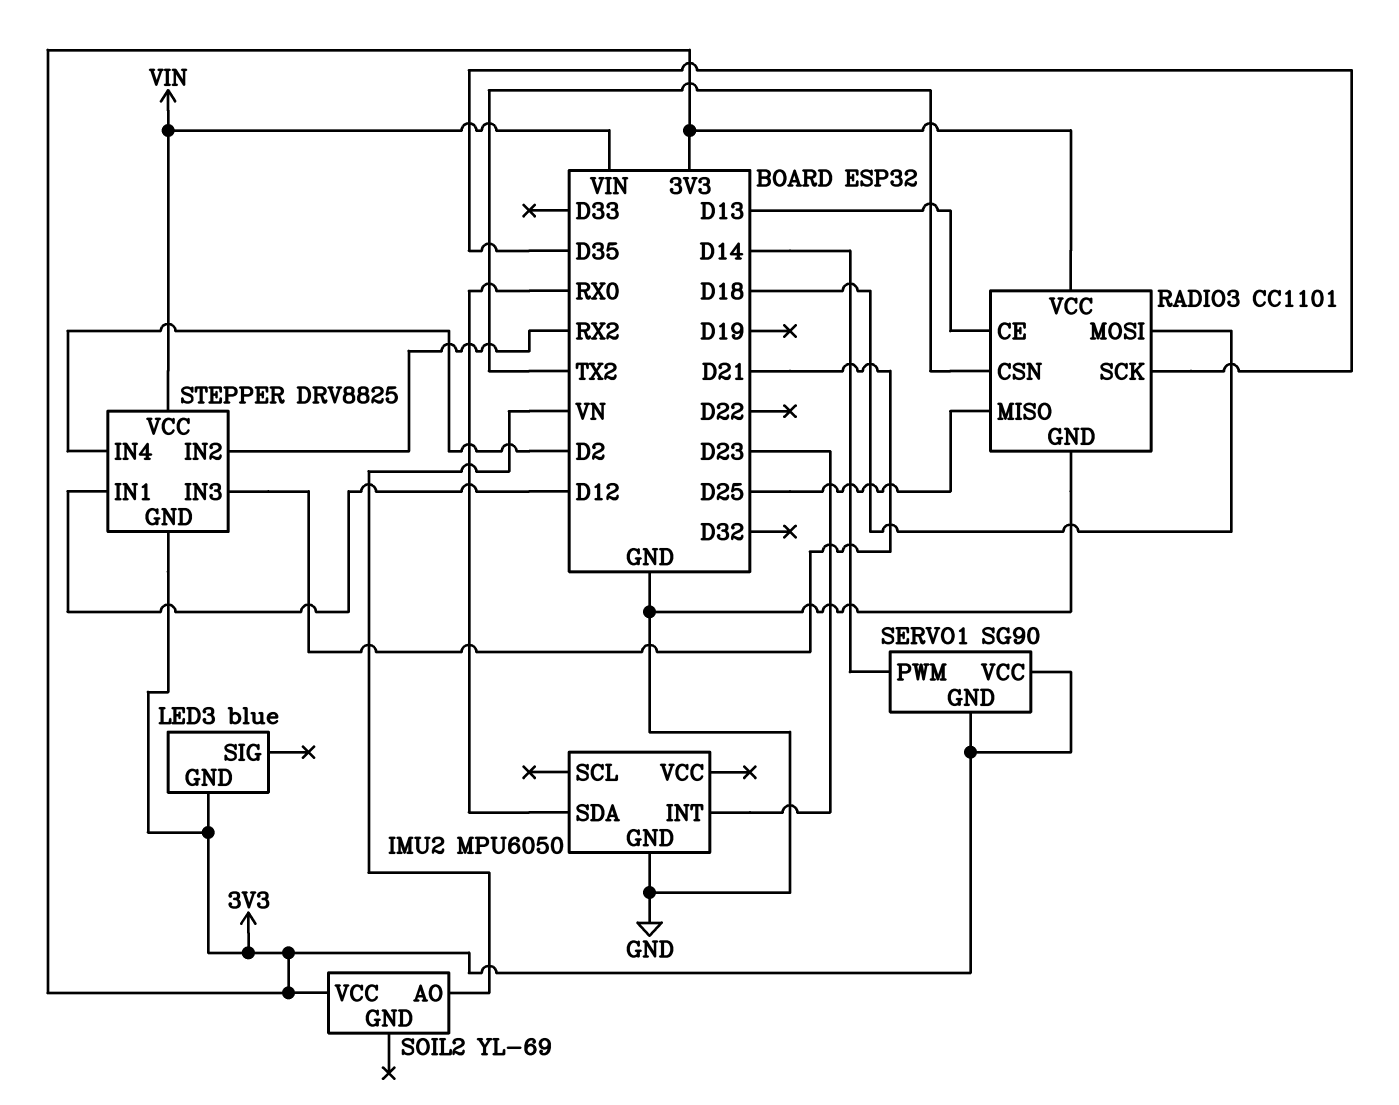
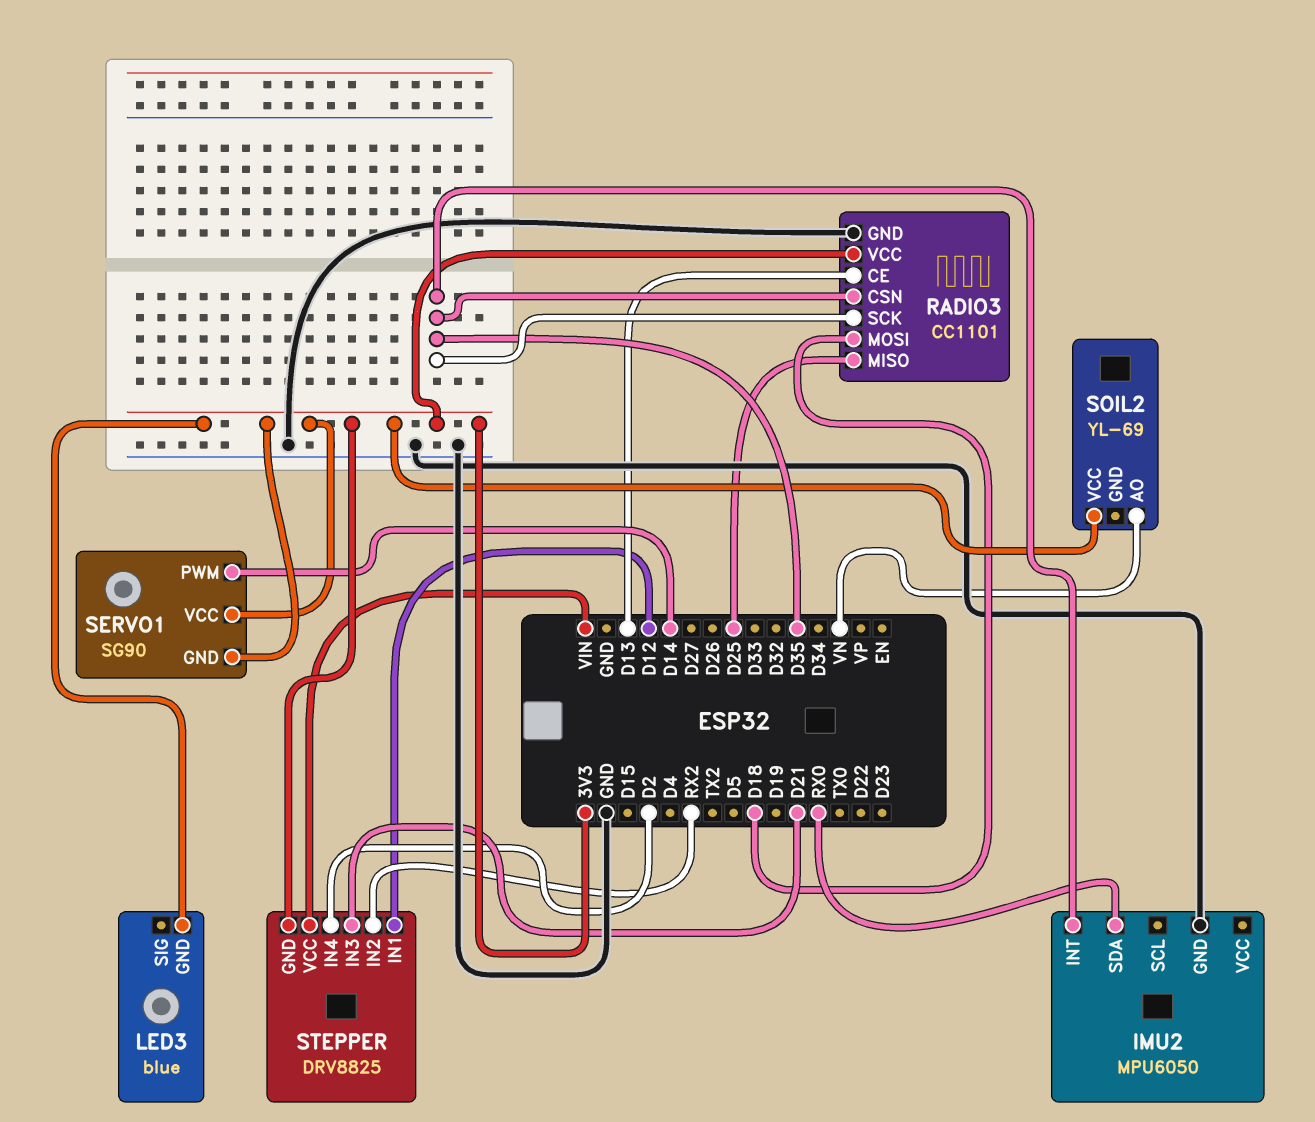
IMU2 pin INT: D23 -> D35
RADIO3 pin CSN: TX2 -> D35

